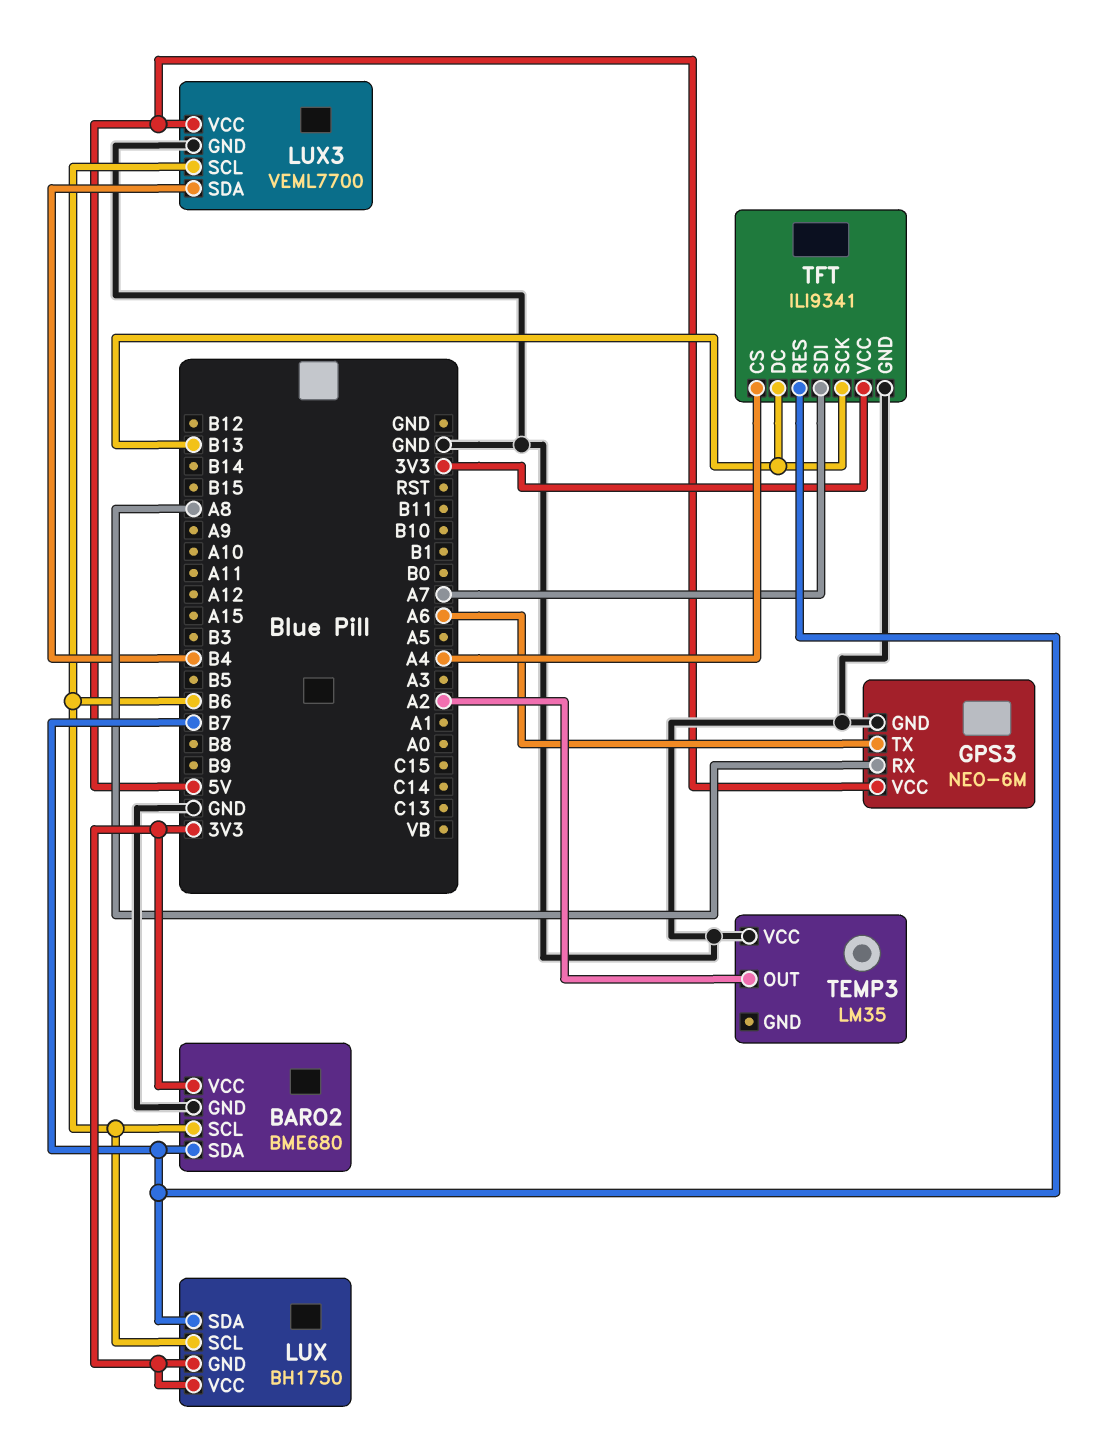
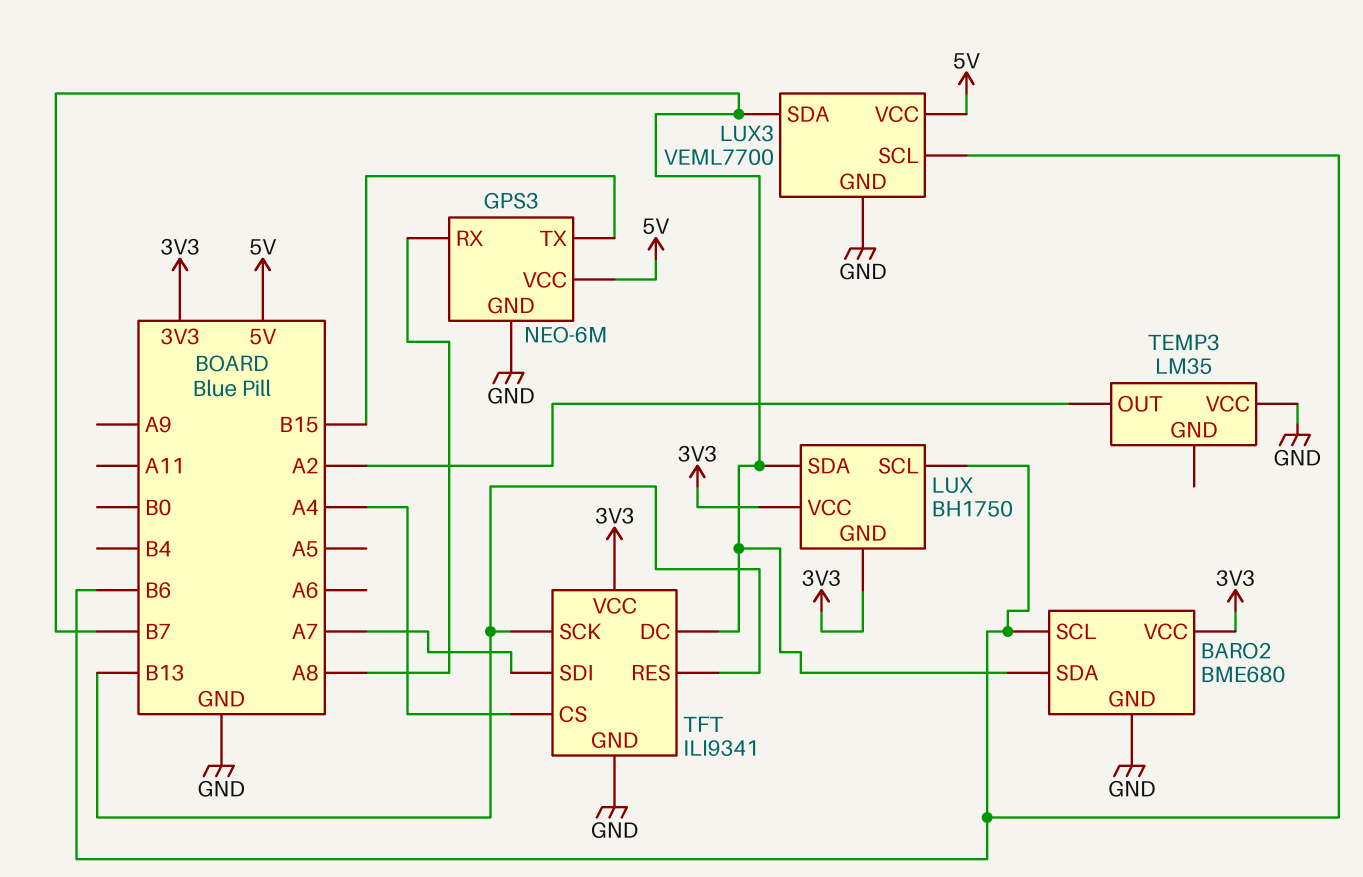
GPS3 pin TX: A6 -> B15
LUX3 pin SDA: B4 -> B7
TFT pin DC: B13 -> B7
TFT pin RES: B7 -> B13

